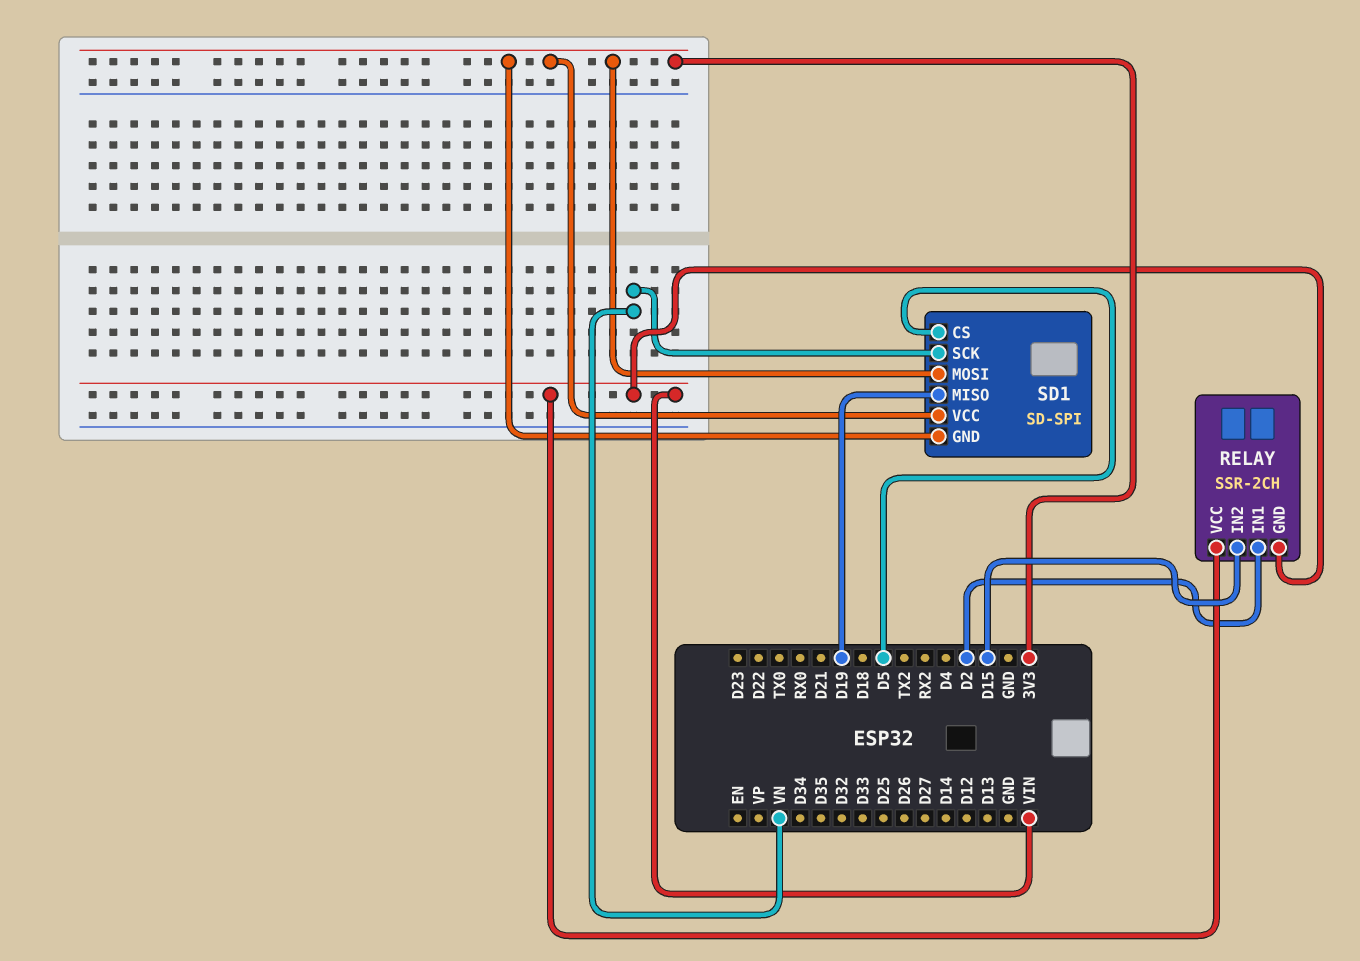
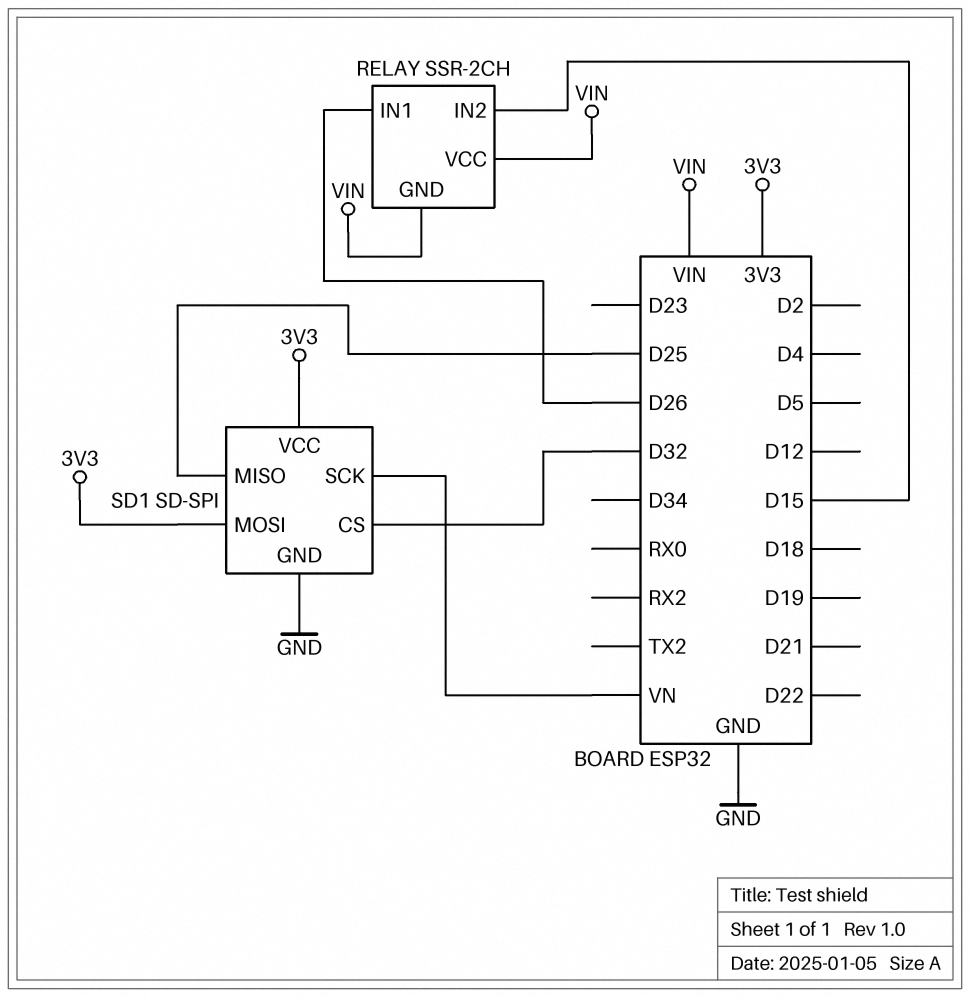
RELAY pin IN1: D2 -> D26
SD1 pin CS: D5 -> D32
SD1 pin GND: 3V3 -> GND
SD1 pin MISO: D19 -> D25

